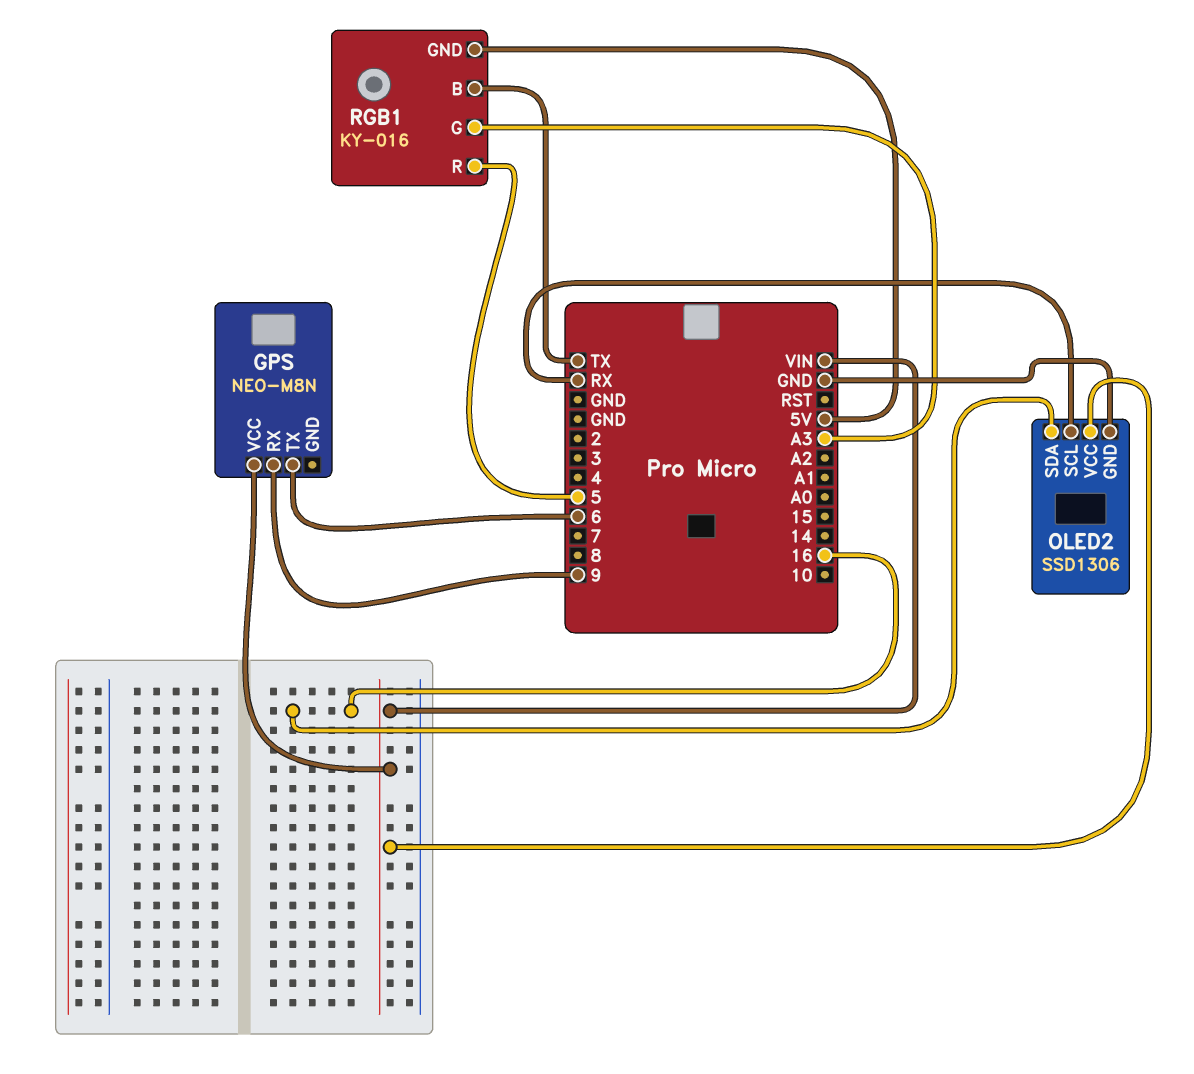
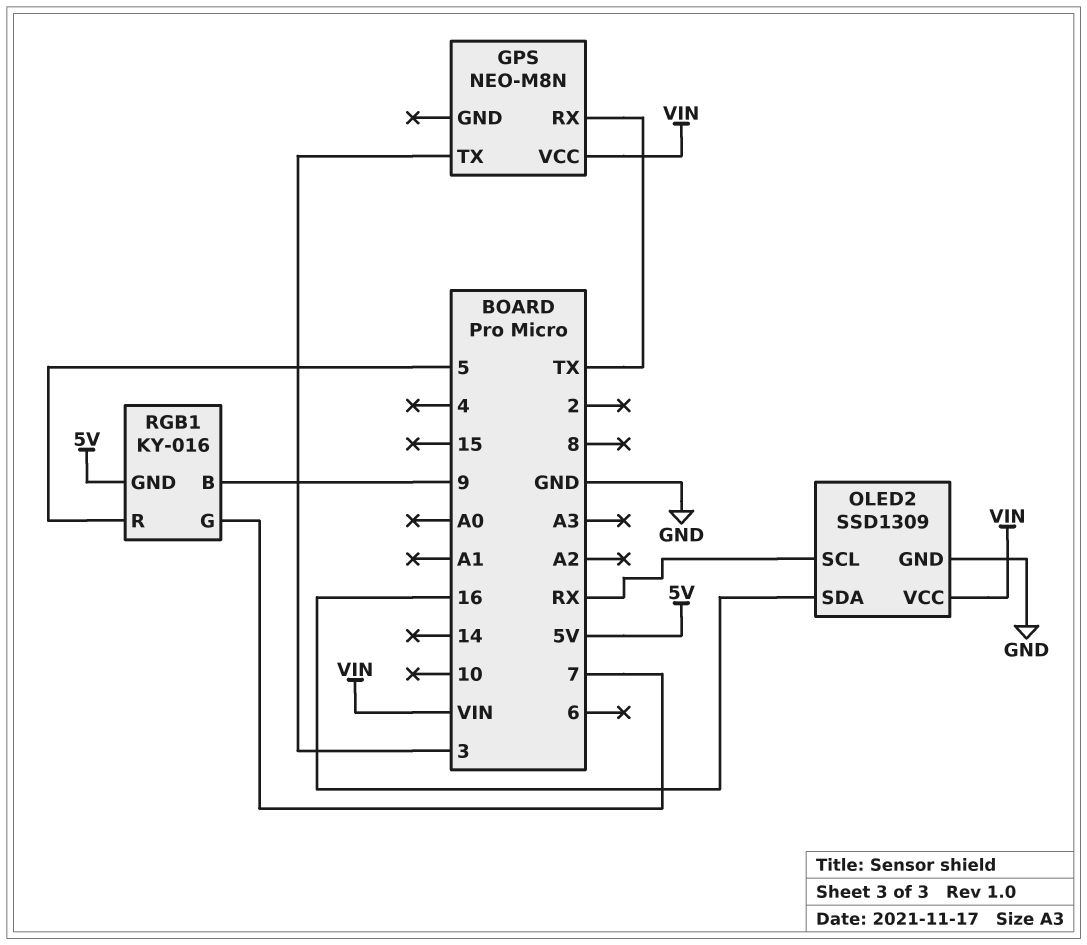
GPS pin RX: 9 -> TX
GPS pin TX: 6 -> 3
OLED2: SSD1306 -> SSD1309
RGB1 pin B: TX -> 9
RGB1 pin G: A3 -> 7

